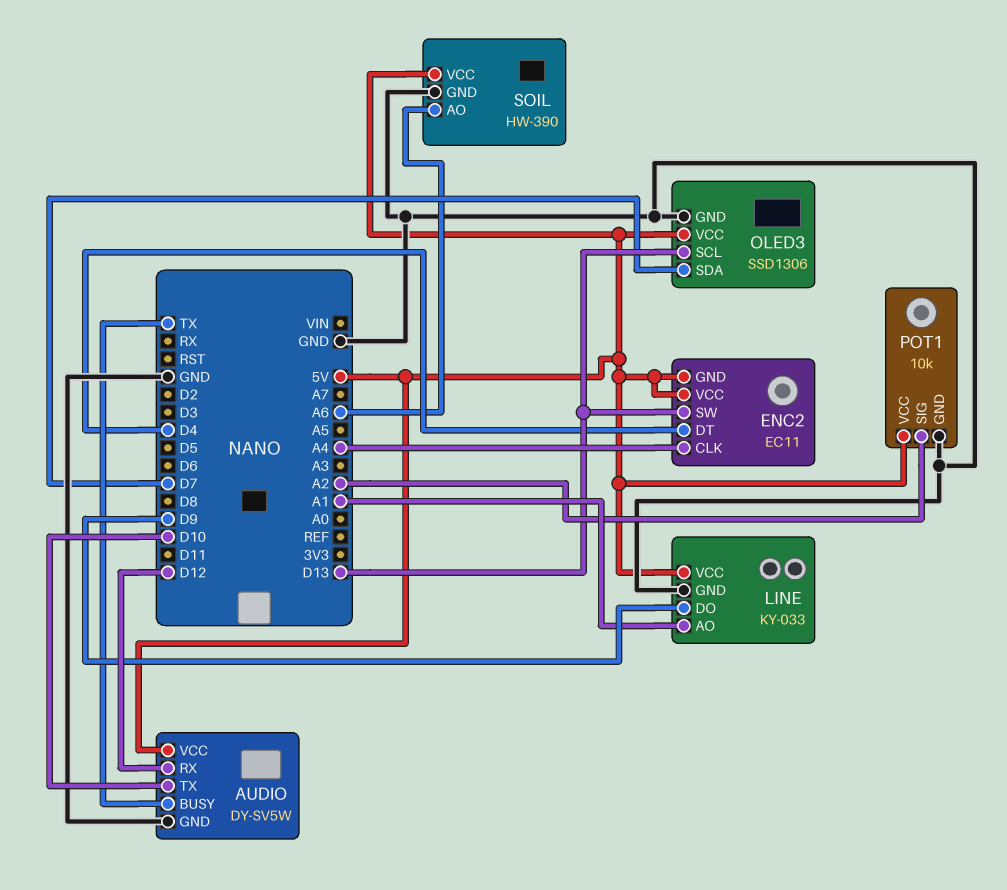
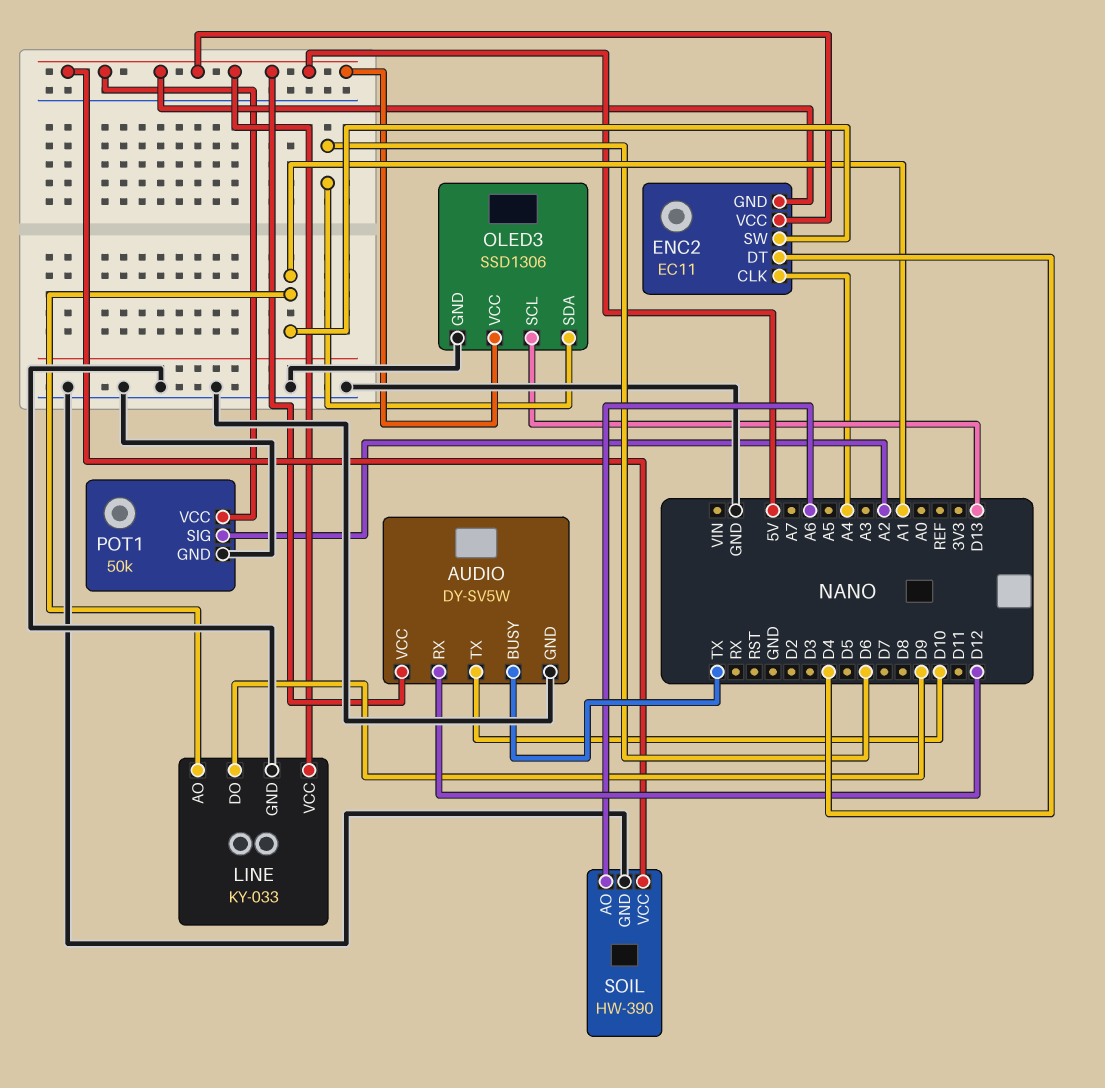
ENC2 pin SW: D13 -> A1
OLED3 pin SDA: D7 -> D6
POT1: 10k -> 50k

